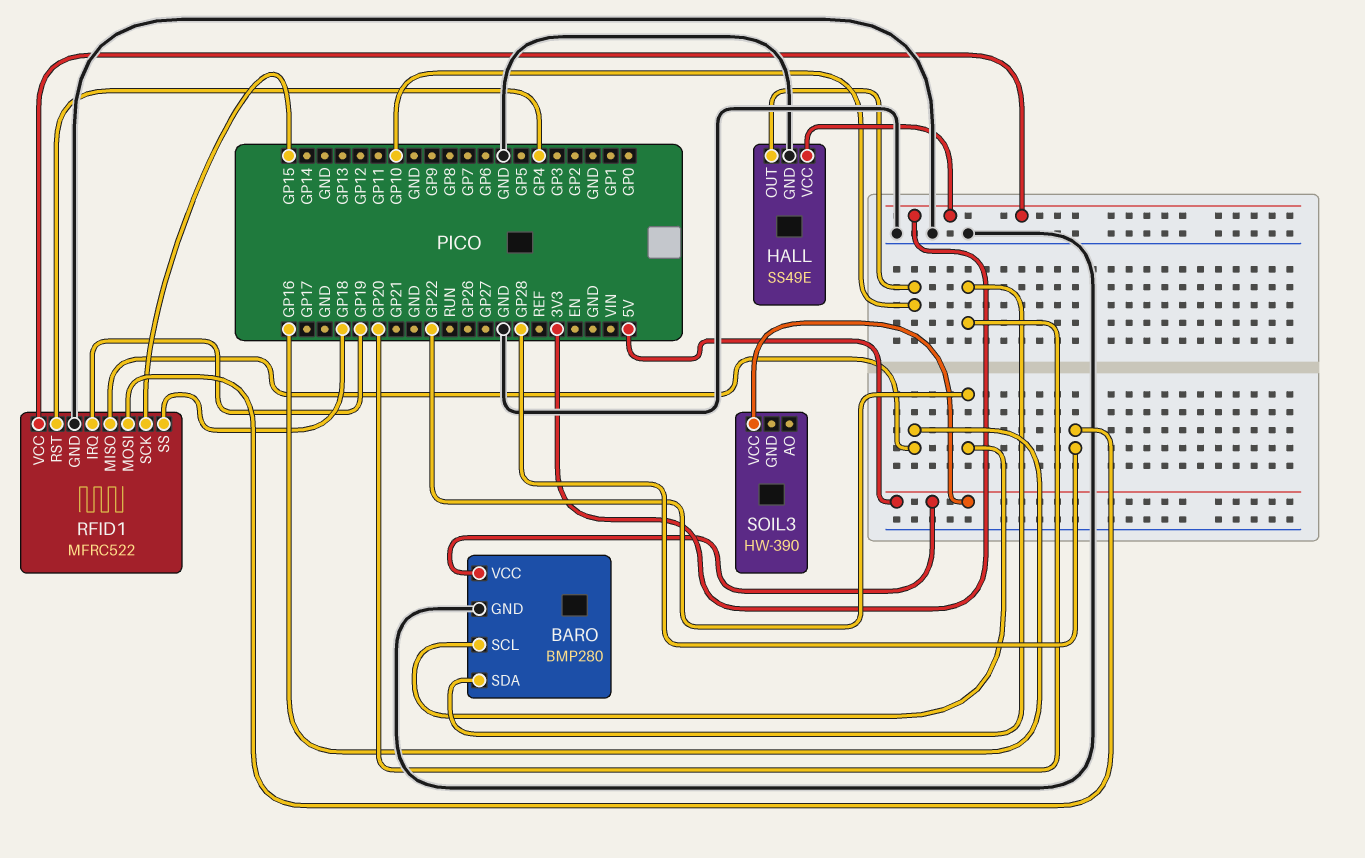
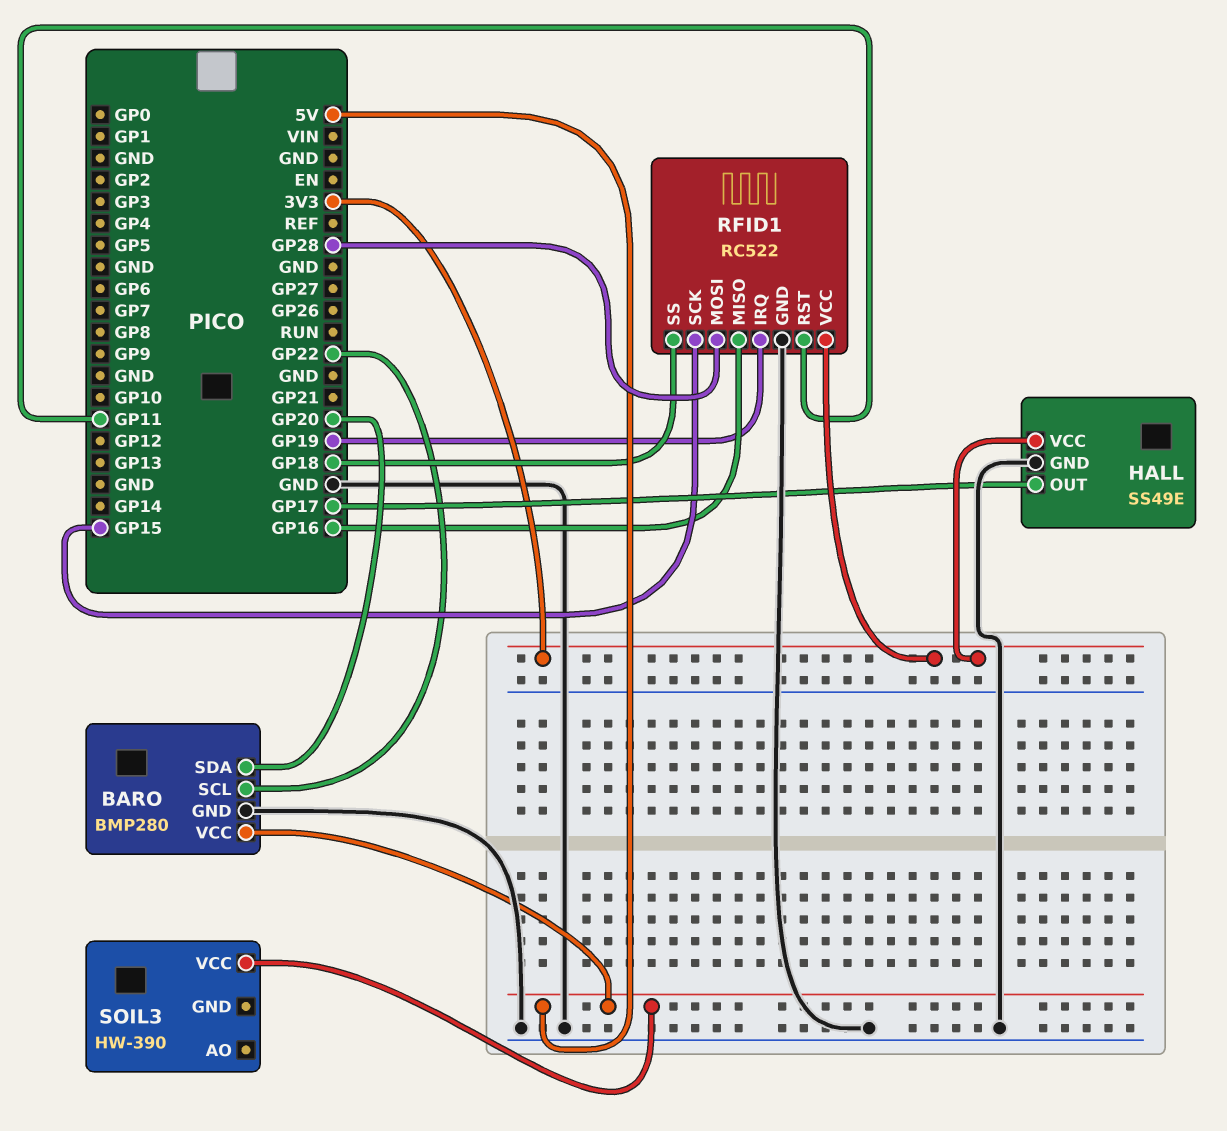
HALL pin OUT: GP10 -> GP17
RFID1: MFRC522 -> RC522
RFID1 pin RST: GP4 -> GP11

